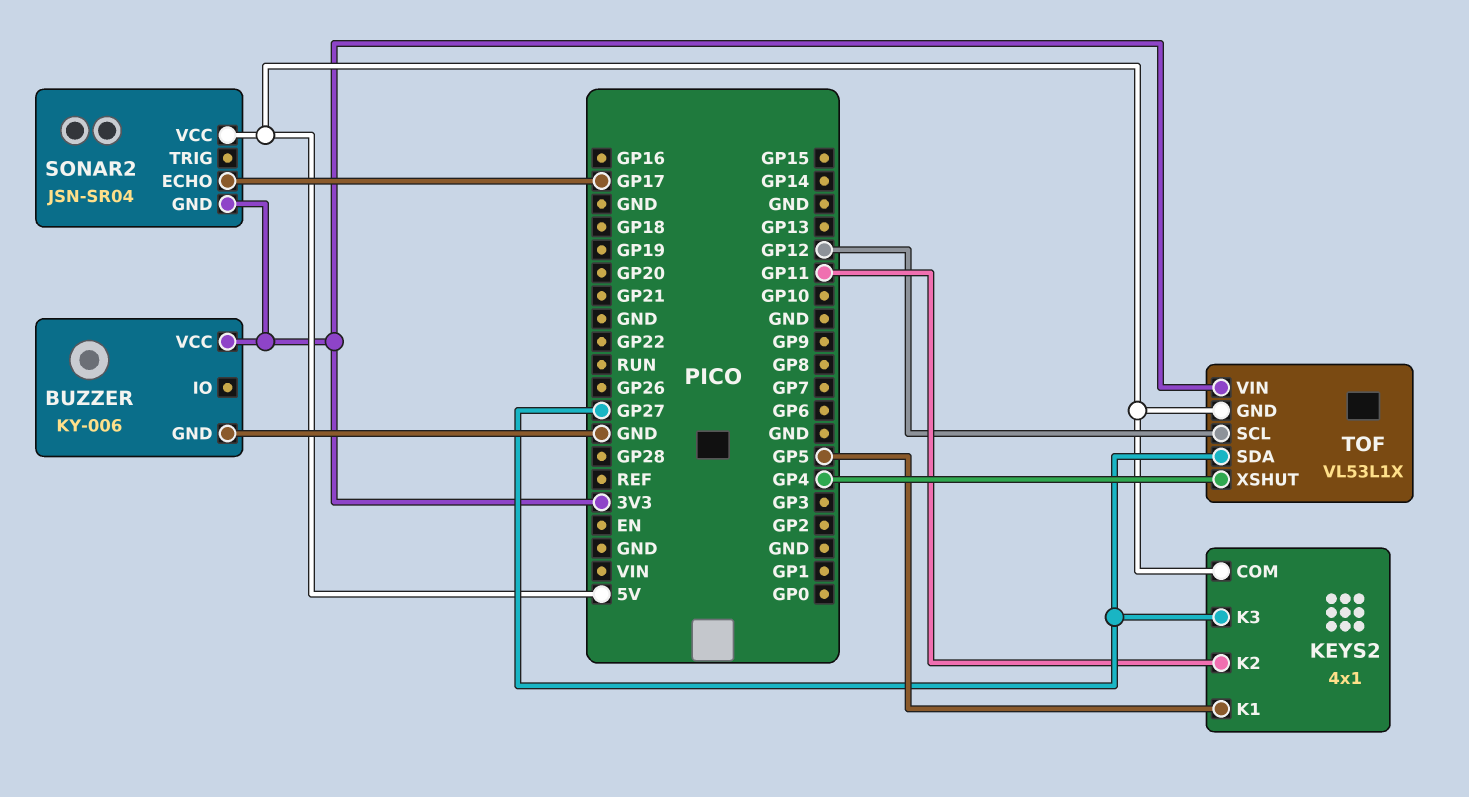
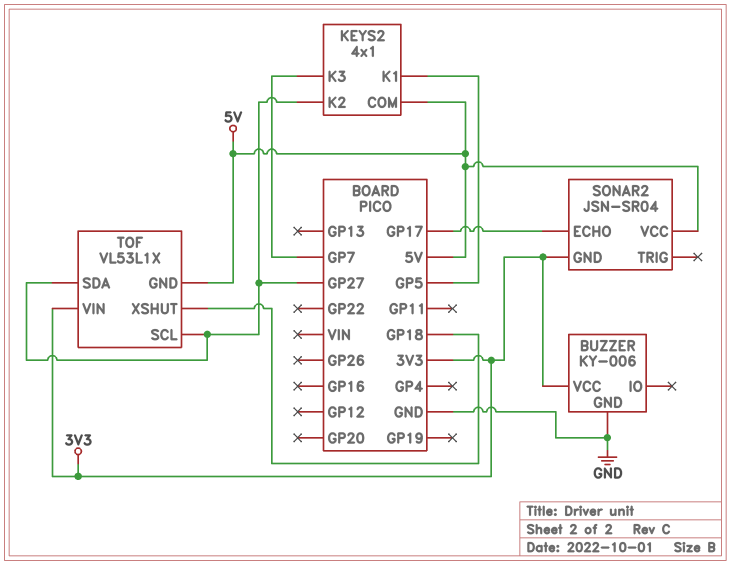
KEYS2 pin K2: GP11 -> GP27
KEYS2 pin K3: GP27 -> GP7
TOF pin SCL: GP12 -> GP27
TOF pin XSHUT: GP4 -> GP18

